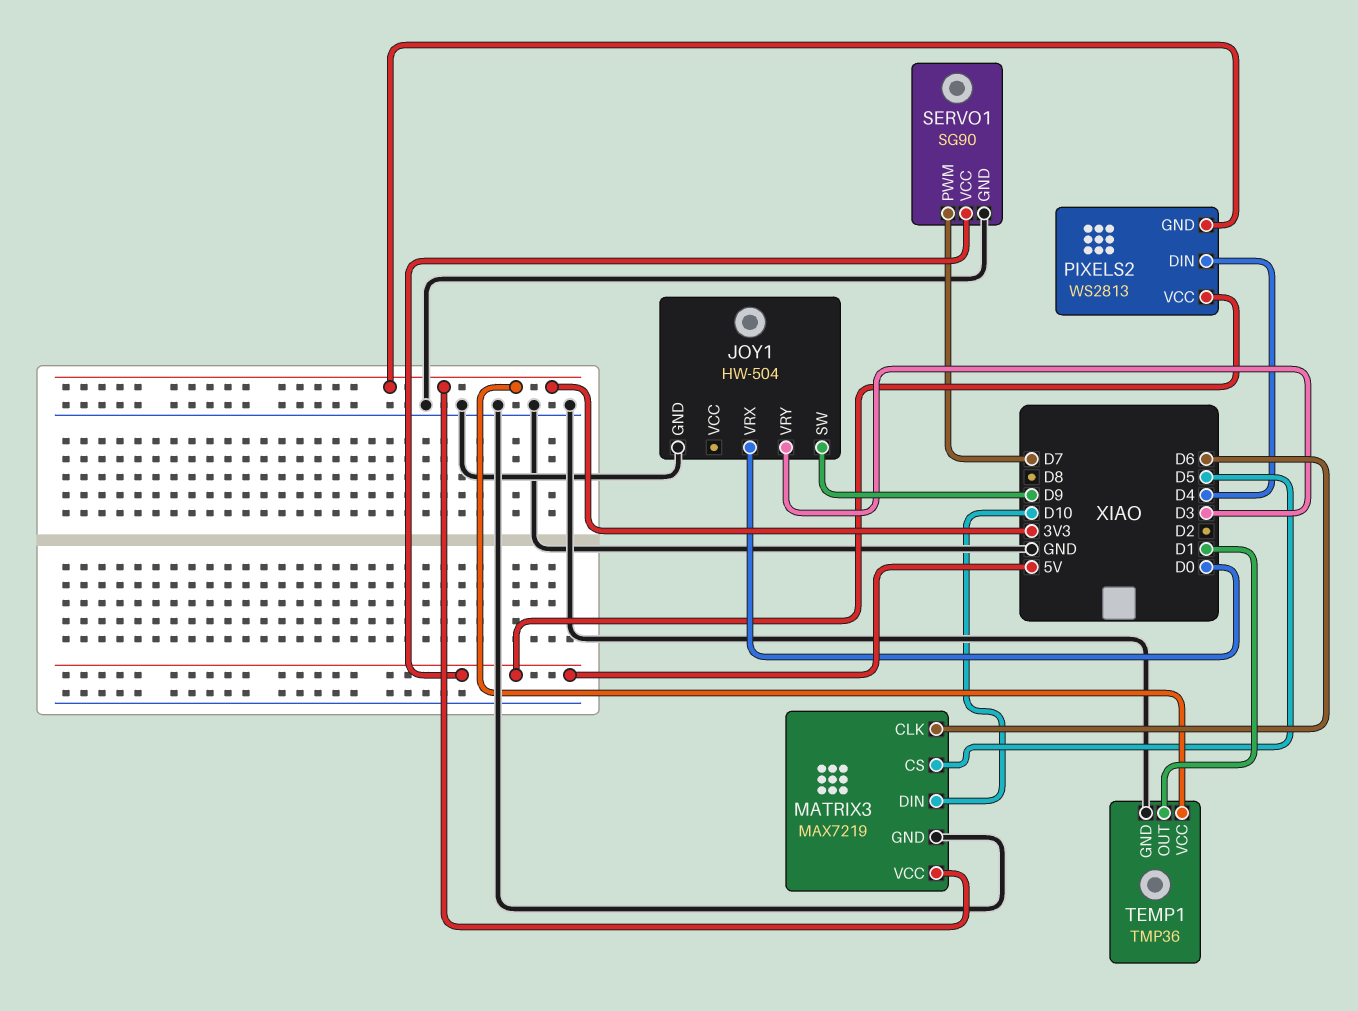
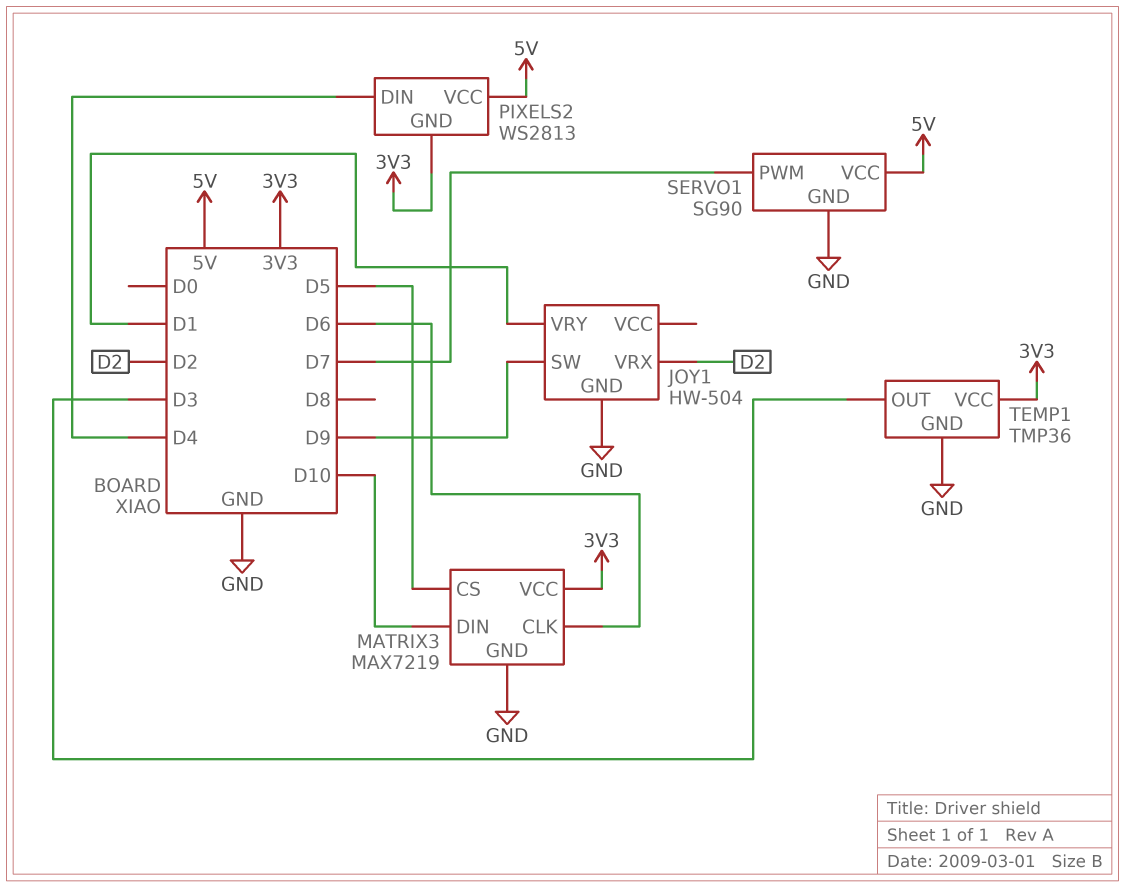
JOY1 pin VRX: D0 -> D2
JOY1 pin VRY: D3 -> D1
TEMP1 pin OUT: D1 -> D3

